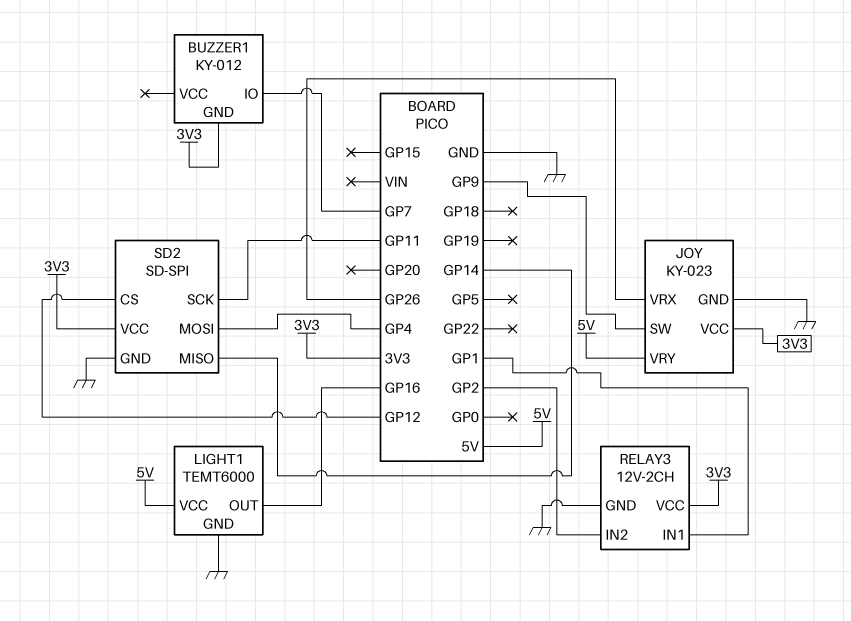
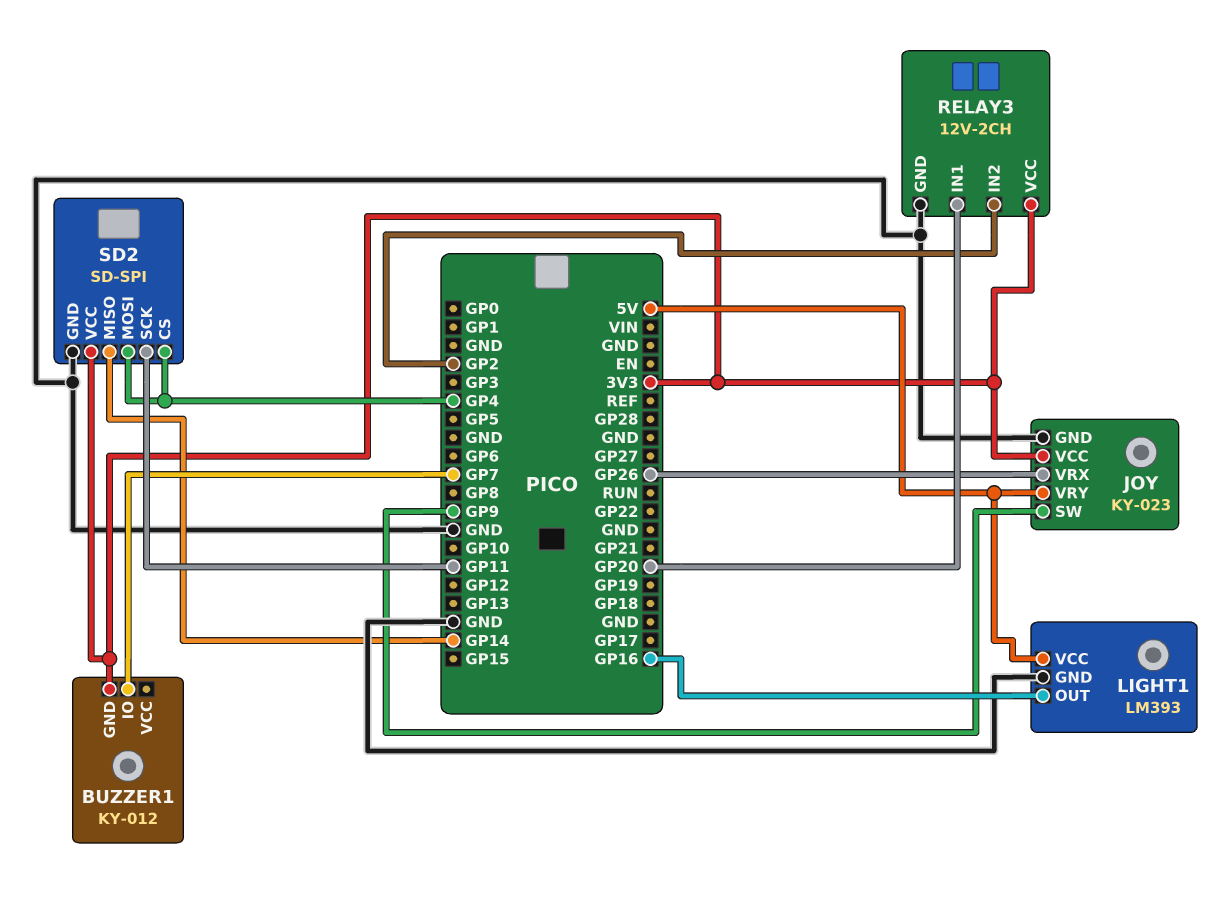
LIGHT1: TEMT6000 -> LM393
RELAY3 pin IN1: GP1 -> GP20
SD2 pin CS: GP12 -> GP4

